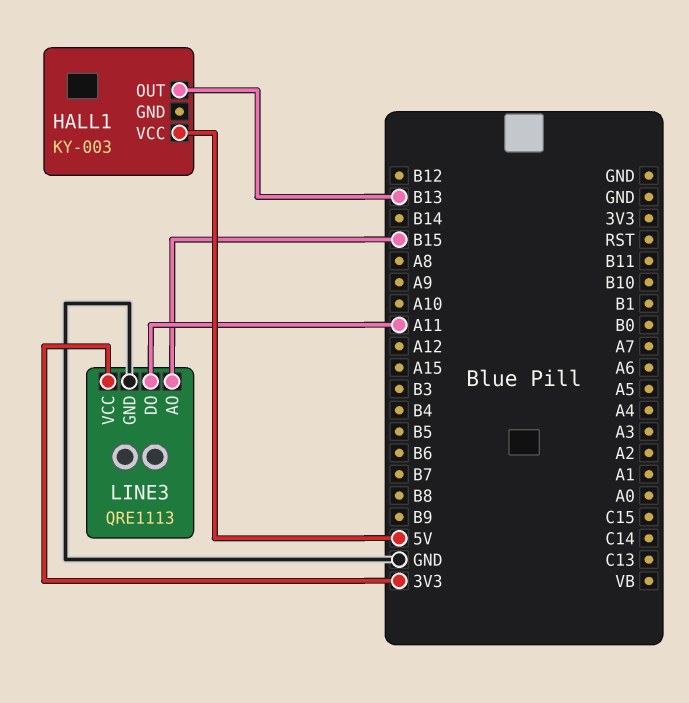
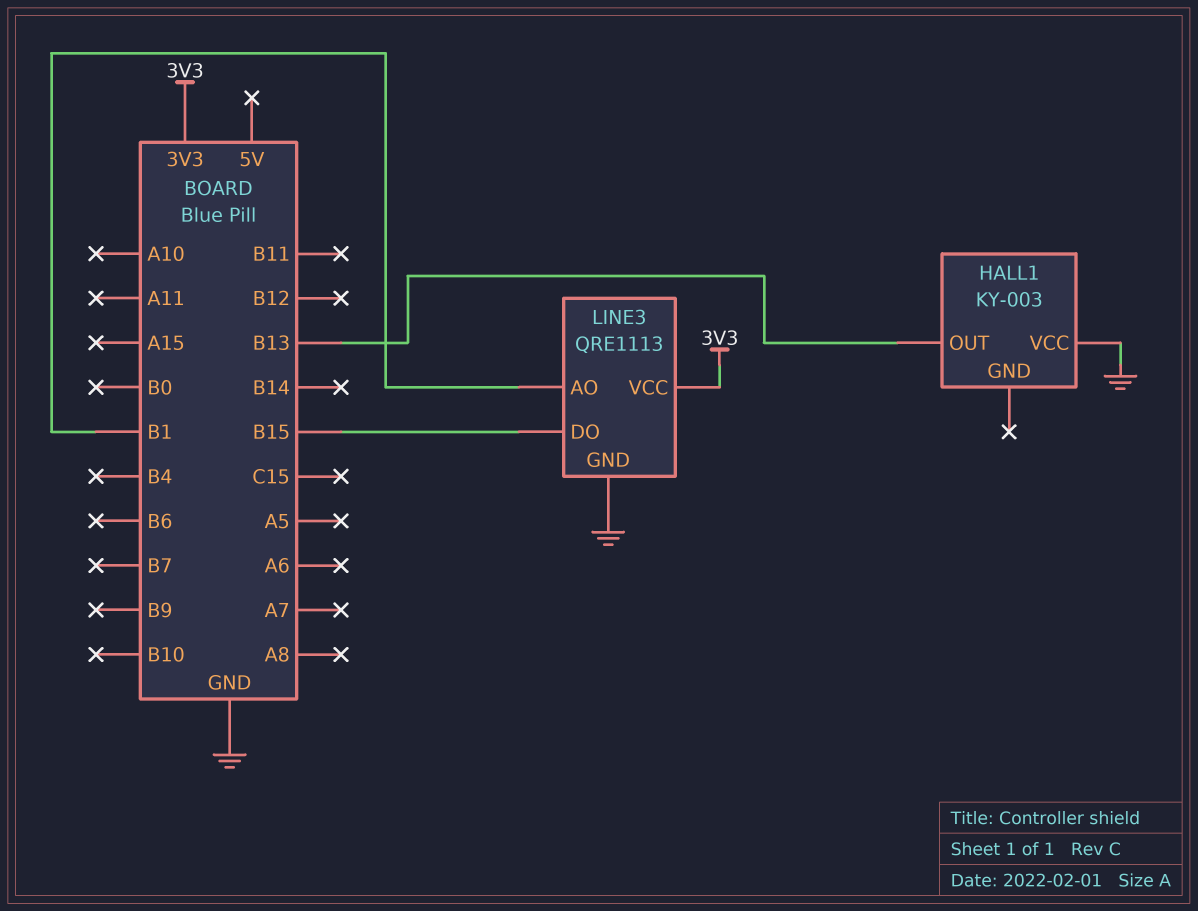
HALL1 pin VCC: 5V -> GND
LINE3 pin AO: B15 -> B1
LINE3 pin DO: A11 -> B15

